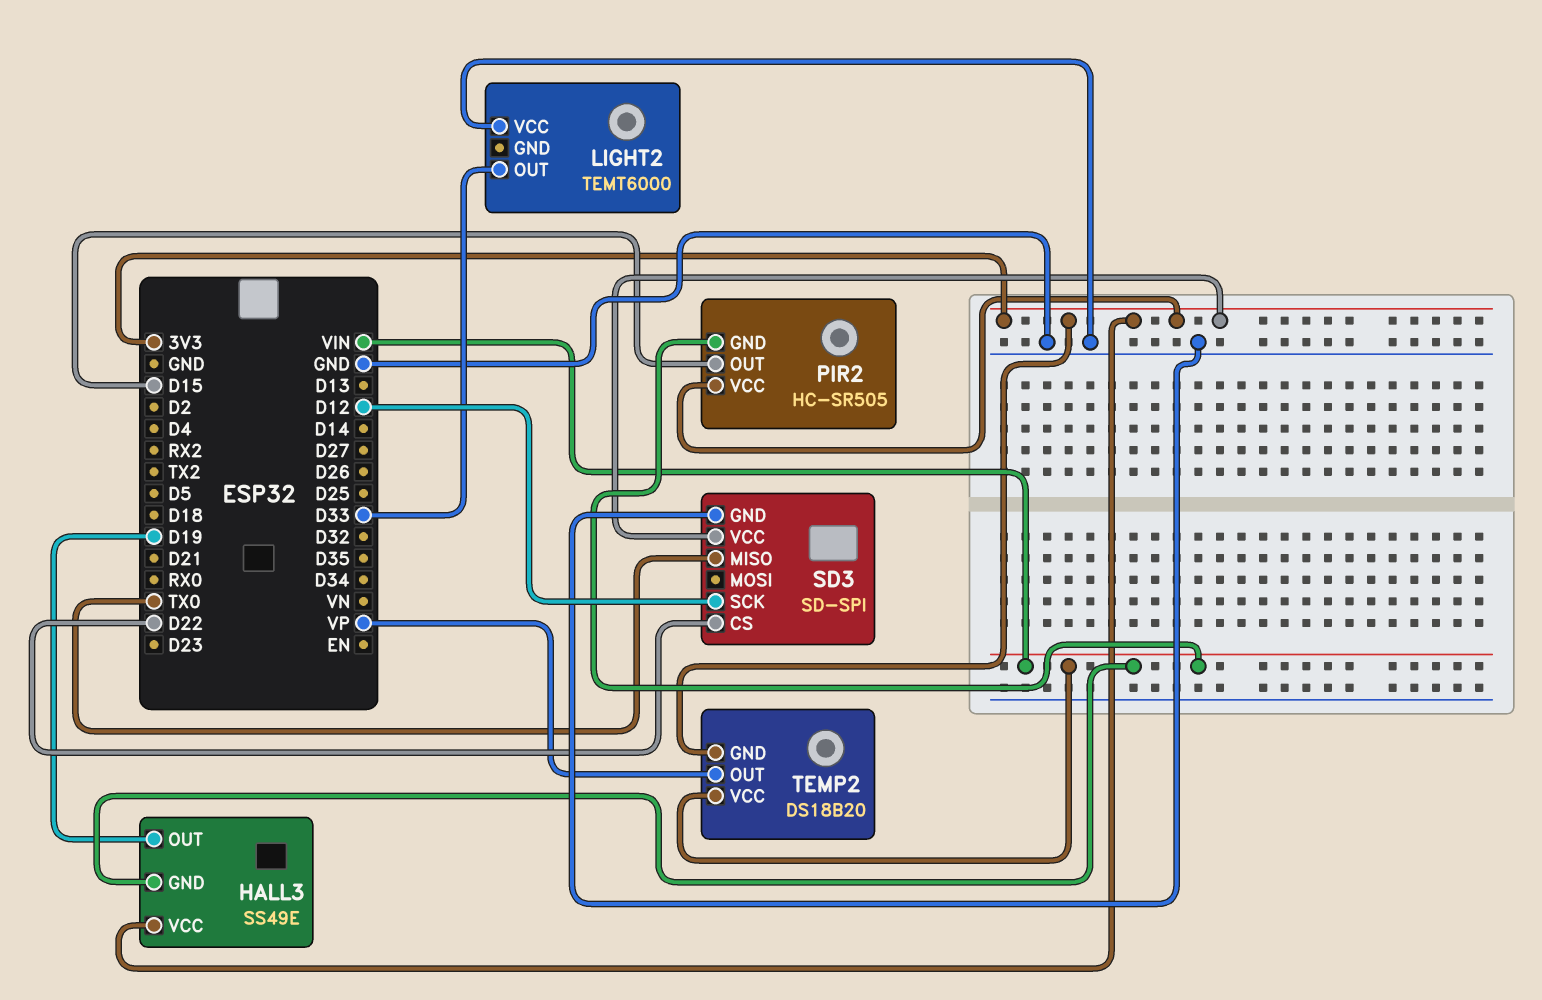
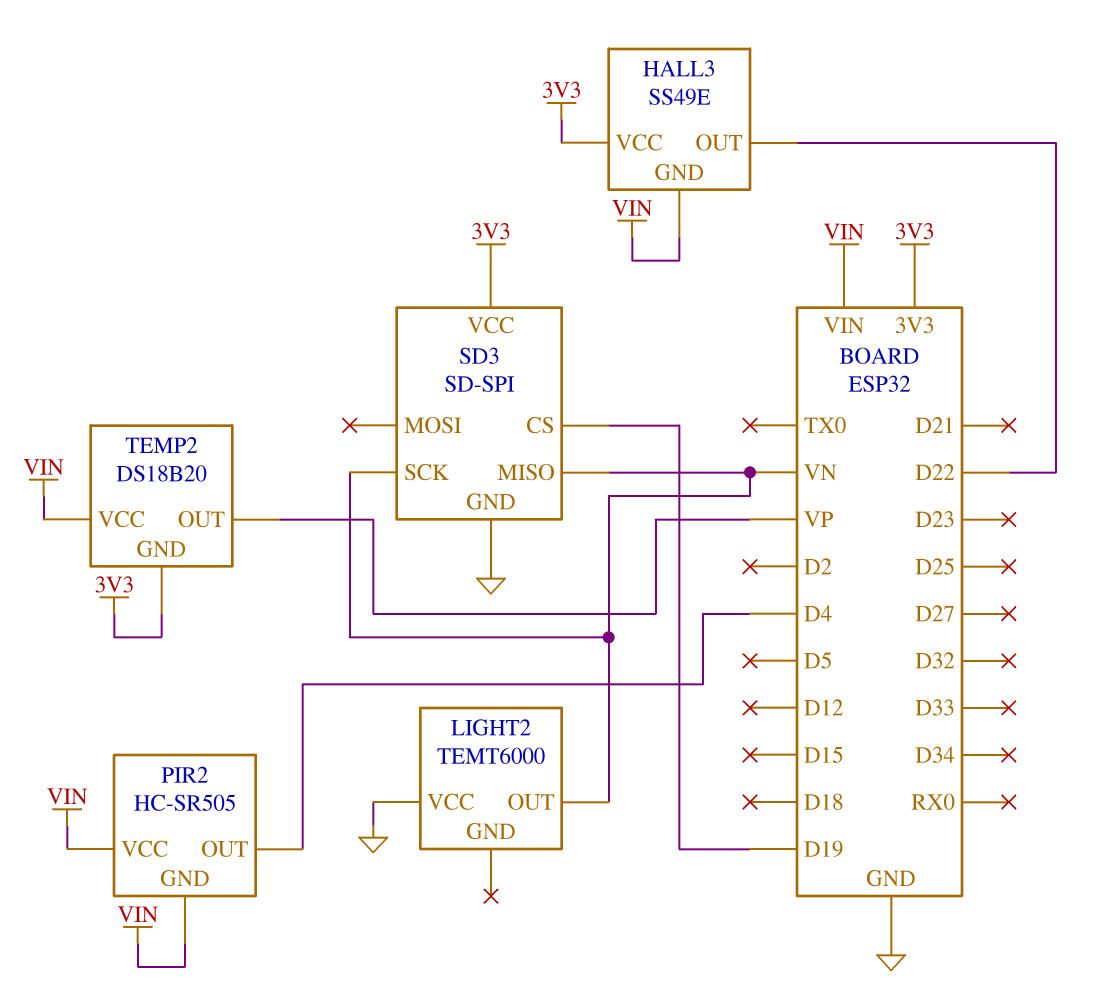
HALL3 pin OUT: D19 -> D22
LIGHT2 pin OUT: D33 -> VN
PIR2 pin OUT: D15 -> D4
PIR2 pin VCC: 3V3 -> VIN
SD3 pin CS: D22 -> D19
SD3 pin MISO: TX0 -> VN
SD3 pin SCK: D12 -> VN

